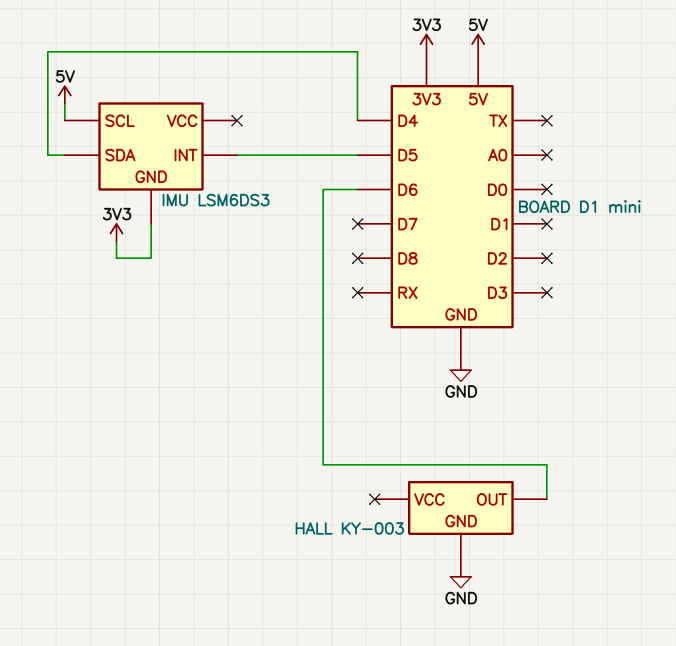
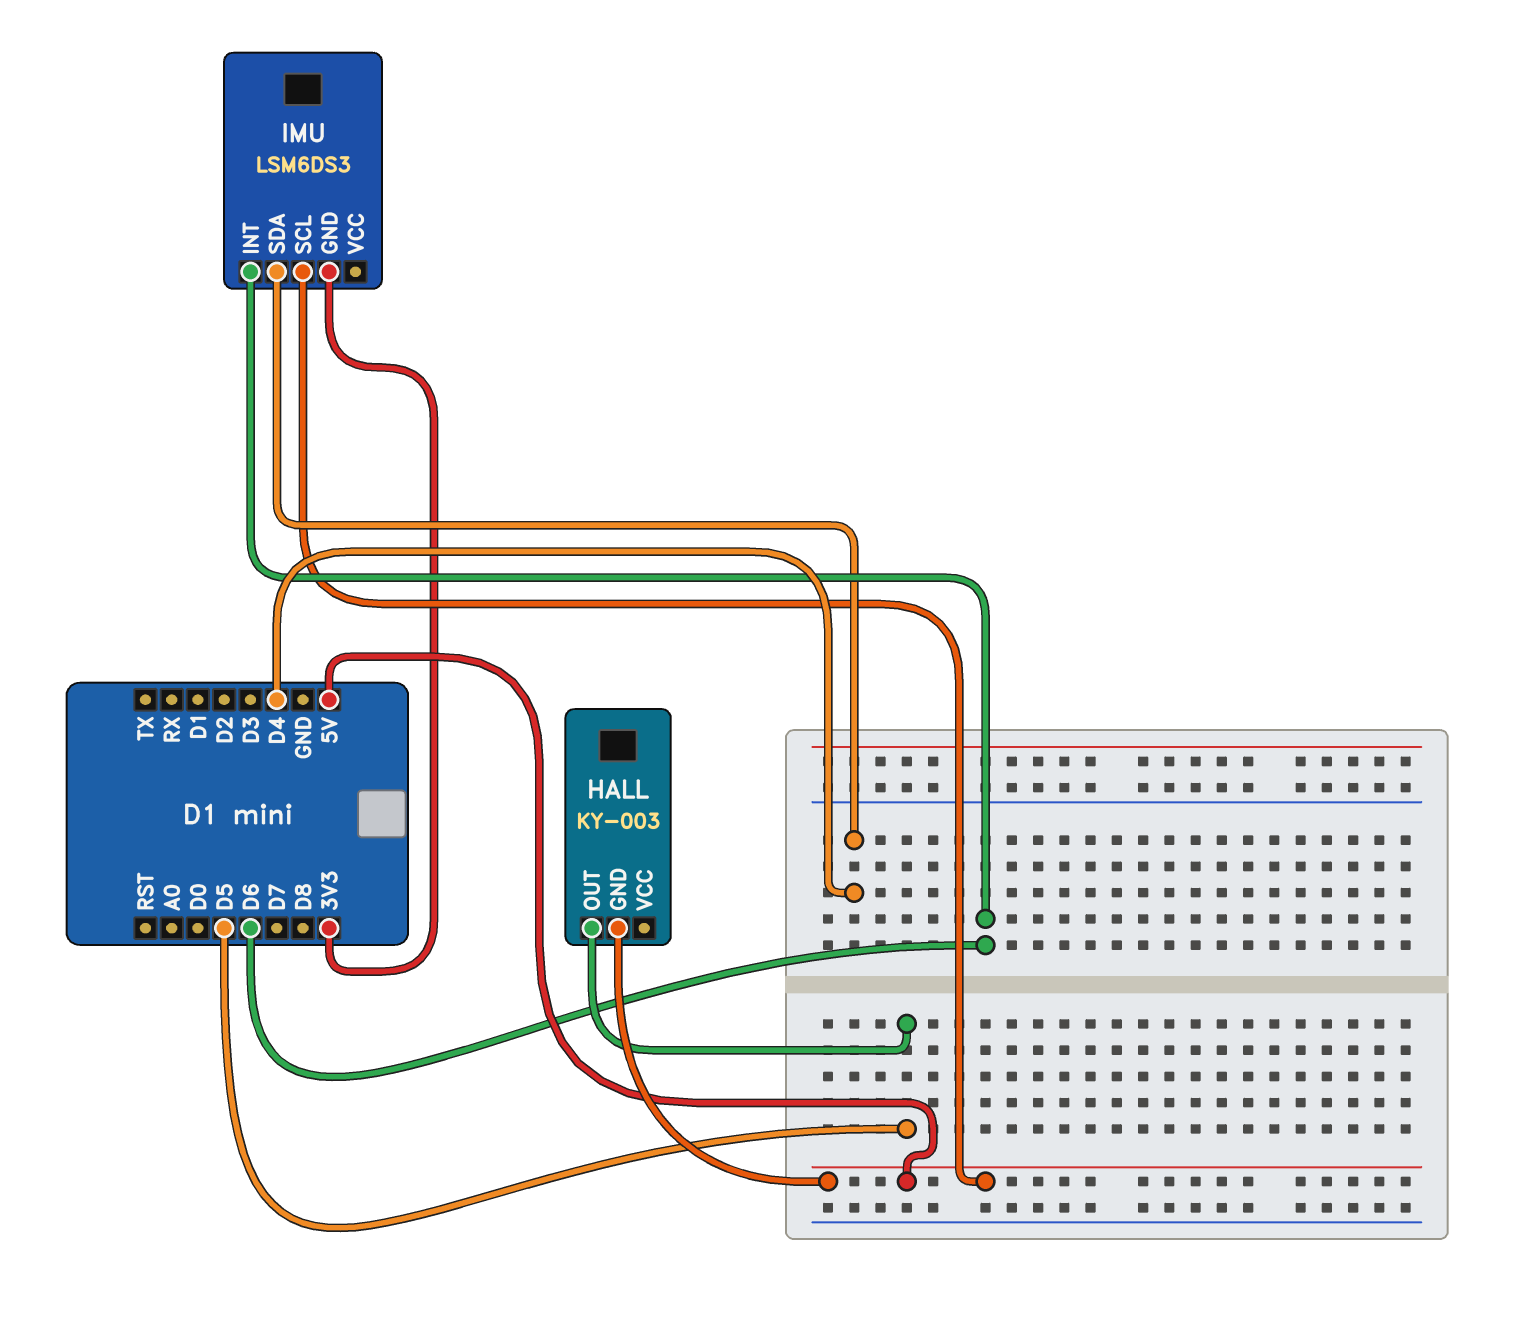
HALL pin GND: GND -> 5V
HALL pin OUT: D6 -> D5
IMU pin INT: D5 -> D6

